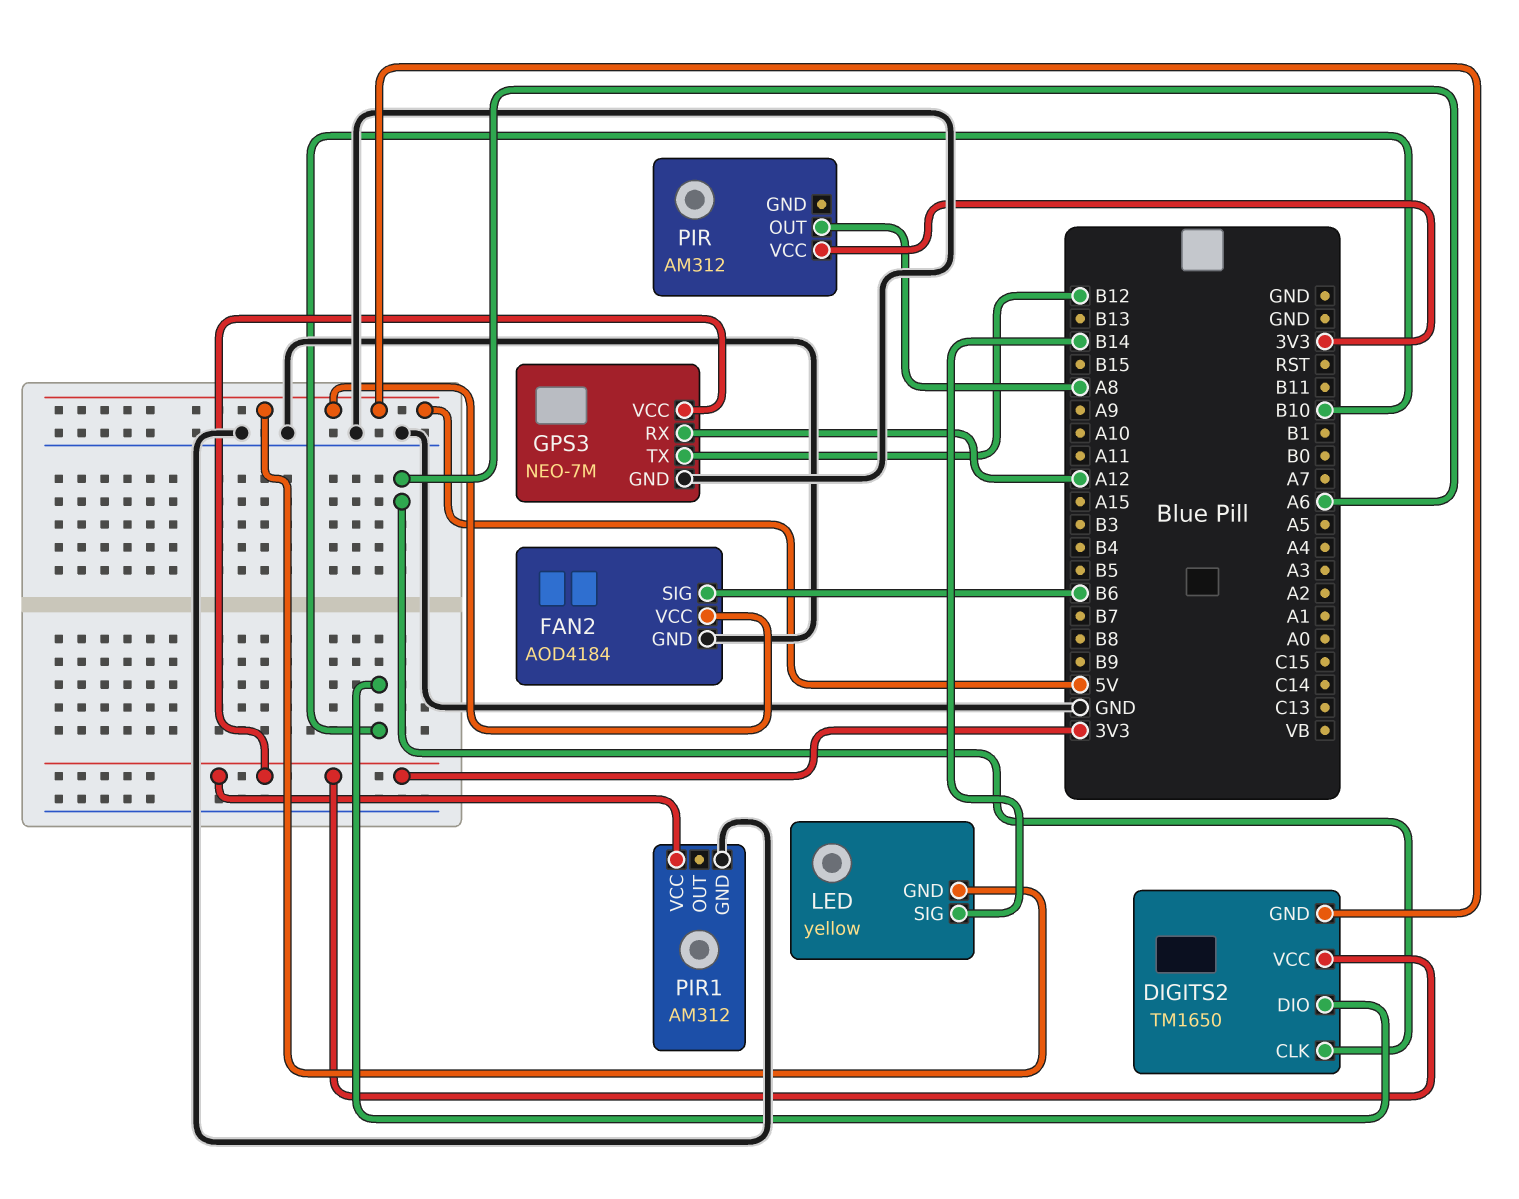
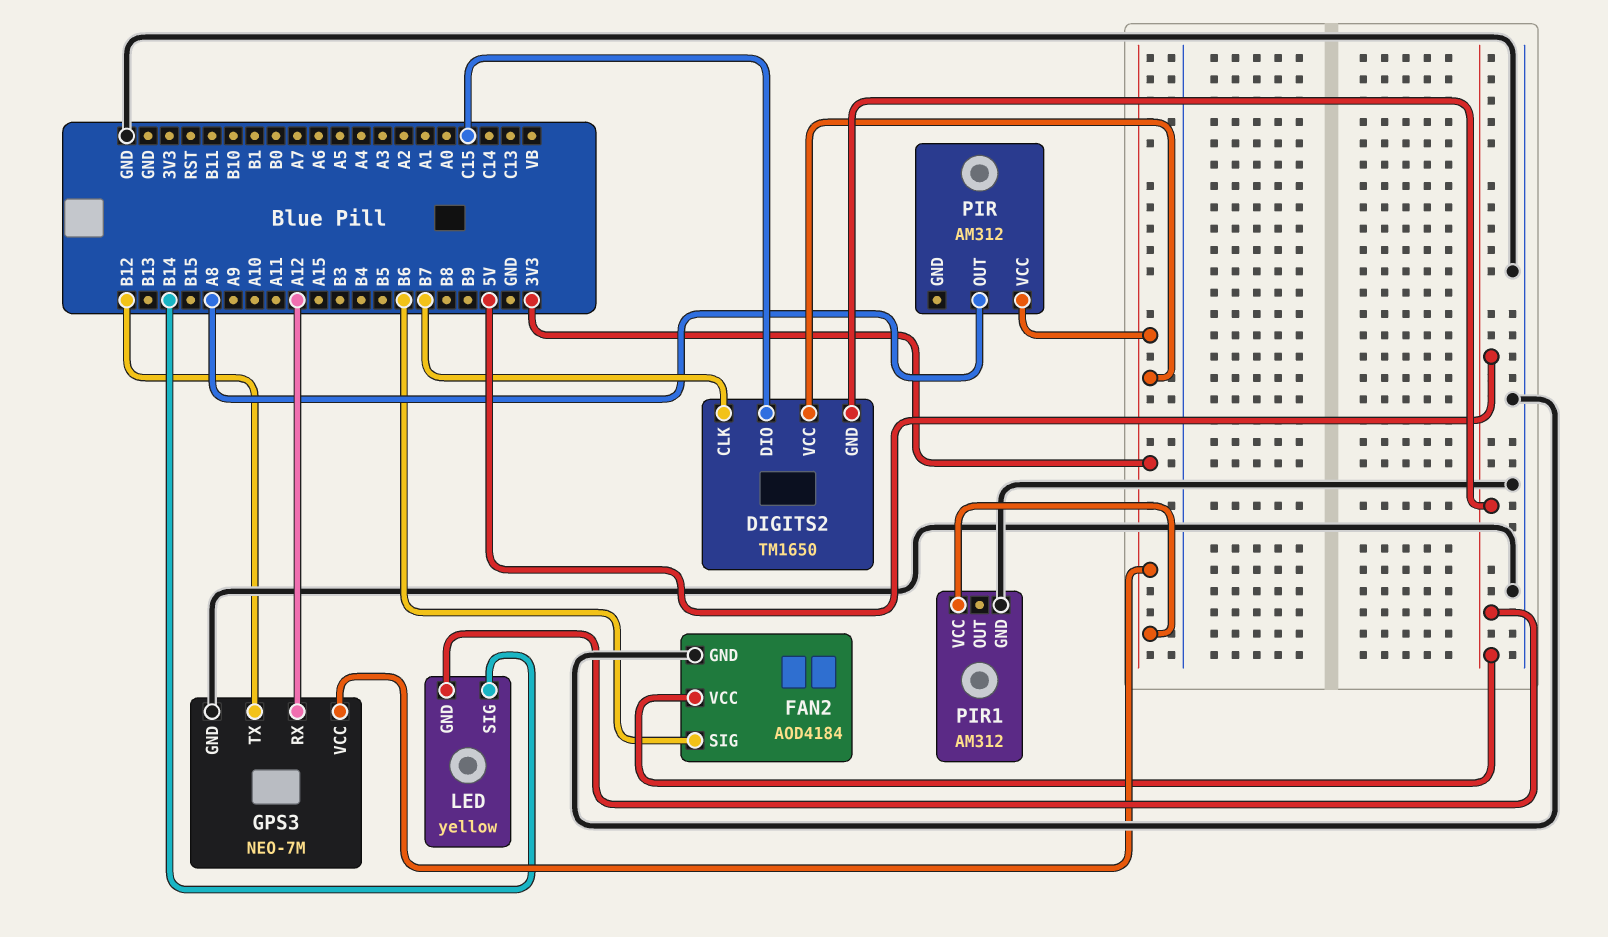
DIGITS2 pin CLK: A6 -> B7
DIGITS2 pin DIO: B10 -> C15

